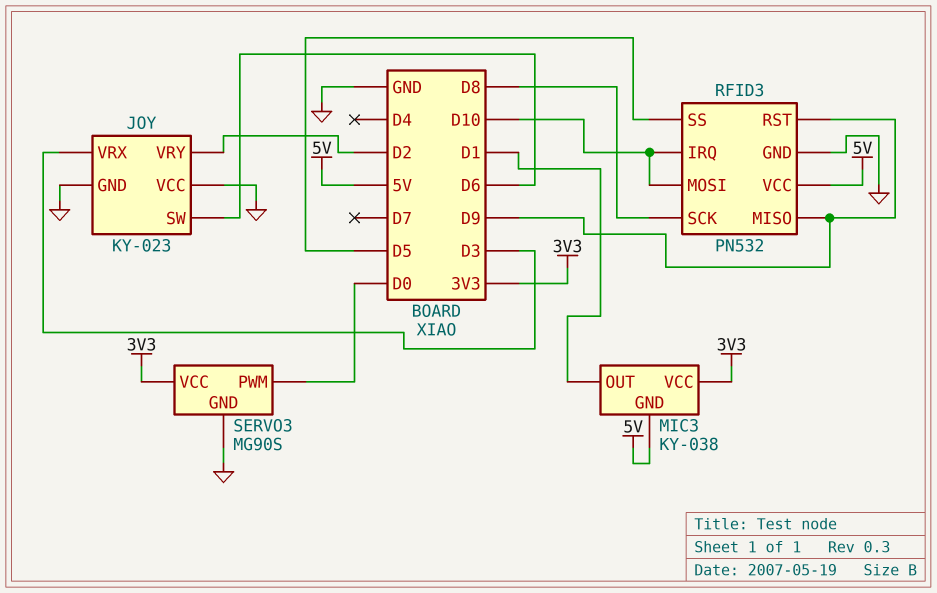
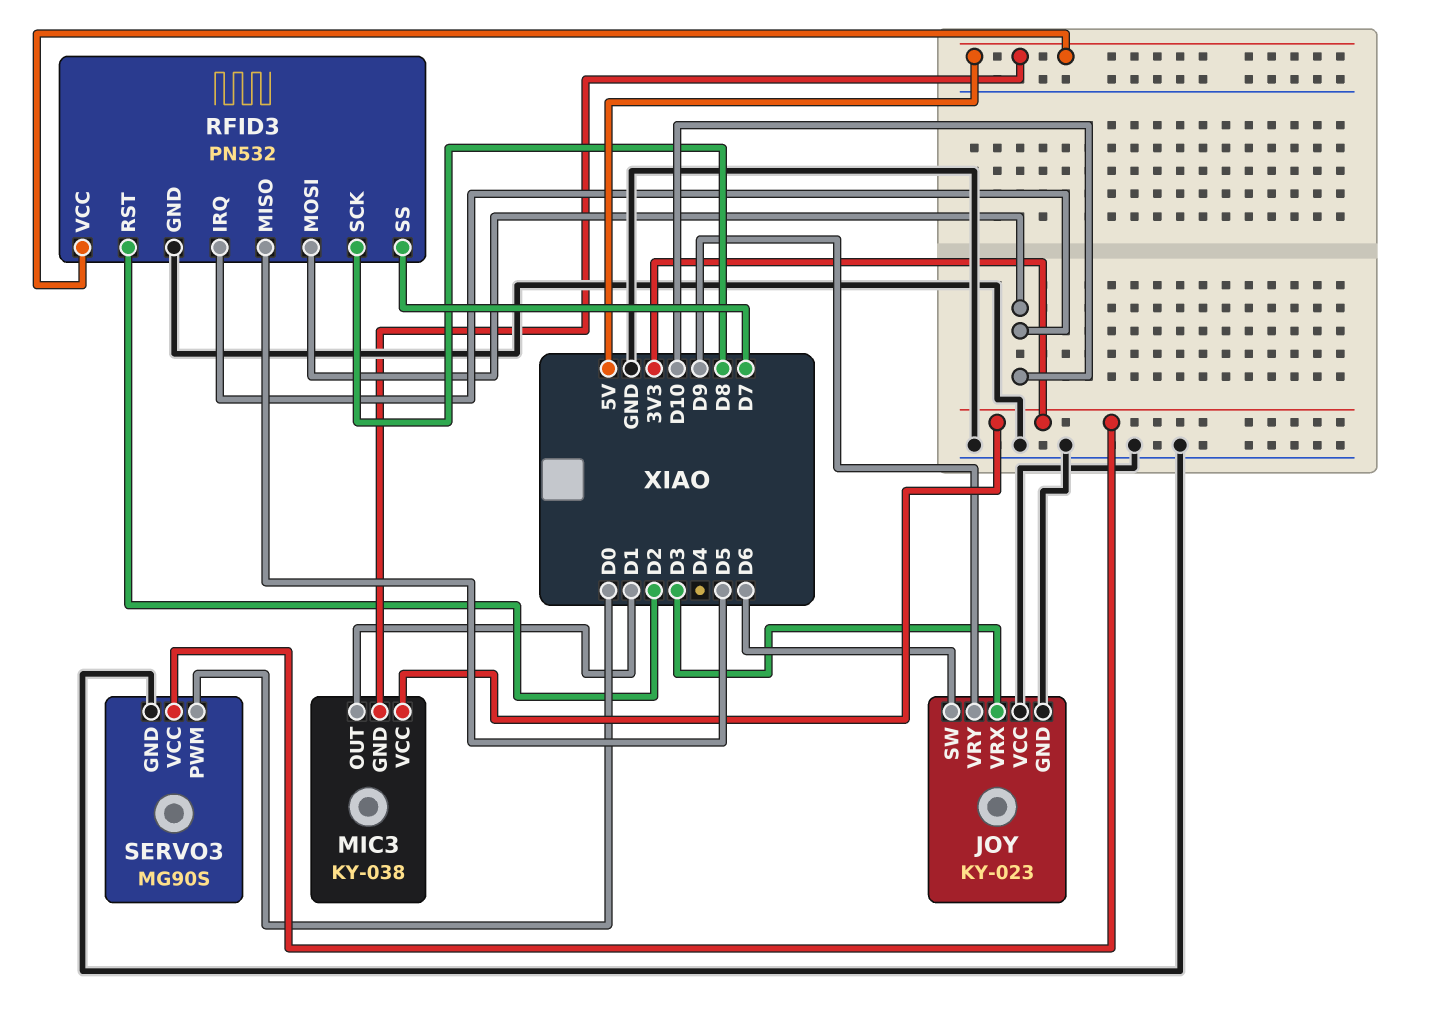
JOY pin VRY: D2 -> D9
RFID3 pin MISO: D9 -> D5
RFID3 pin RST: D9 -> D2
RFID3 pin SS: D5 -> D7

